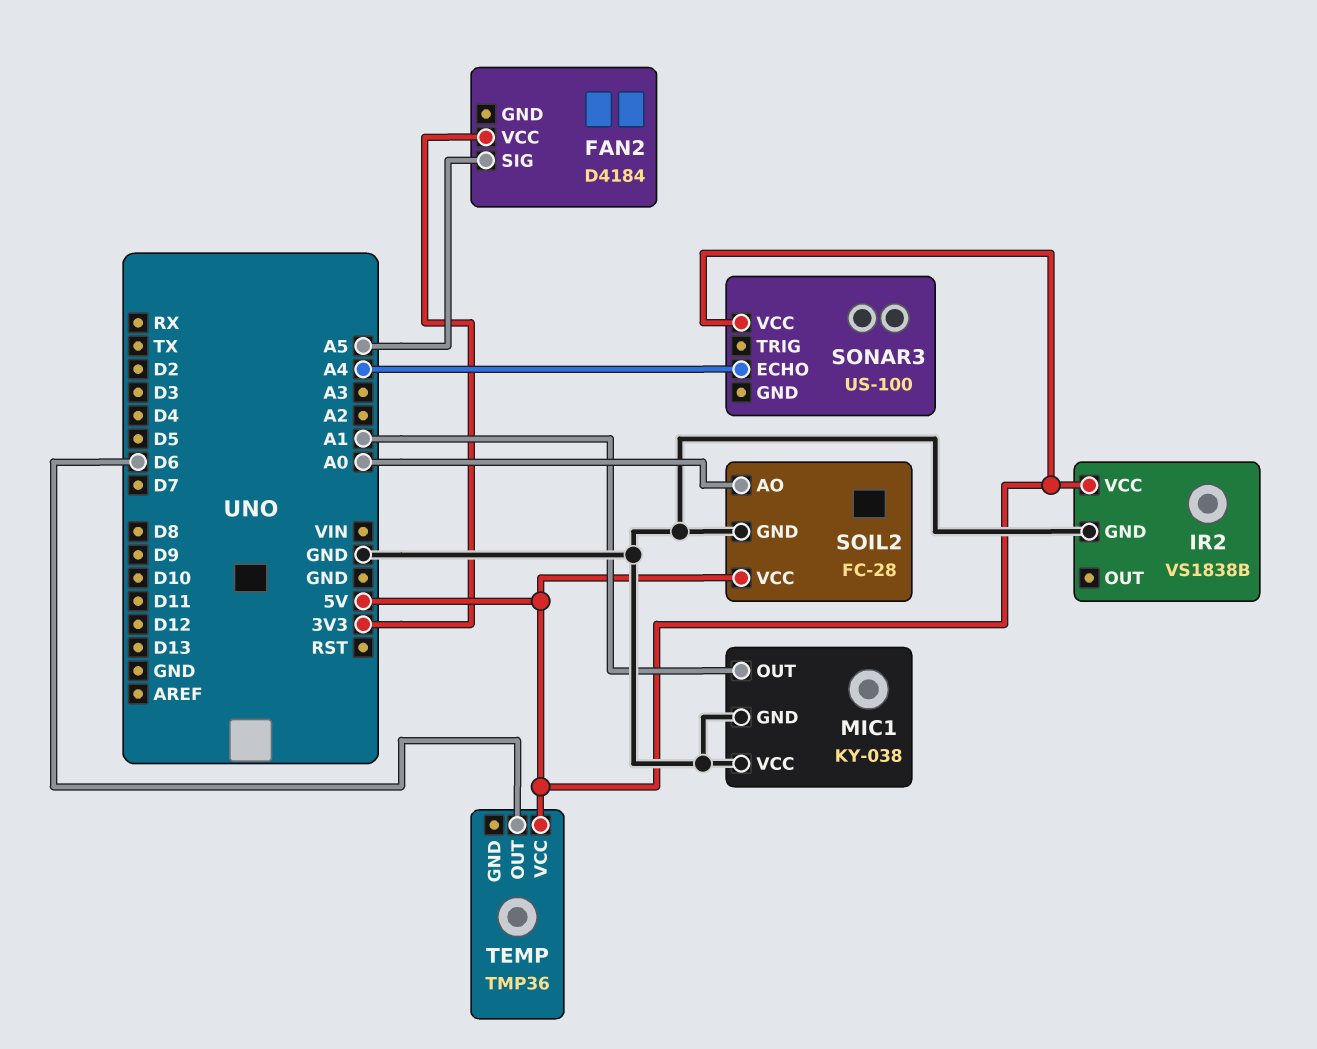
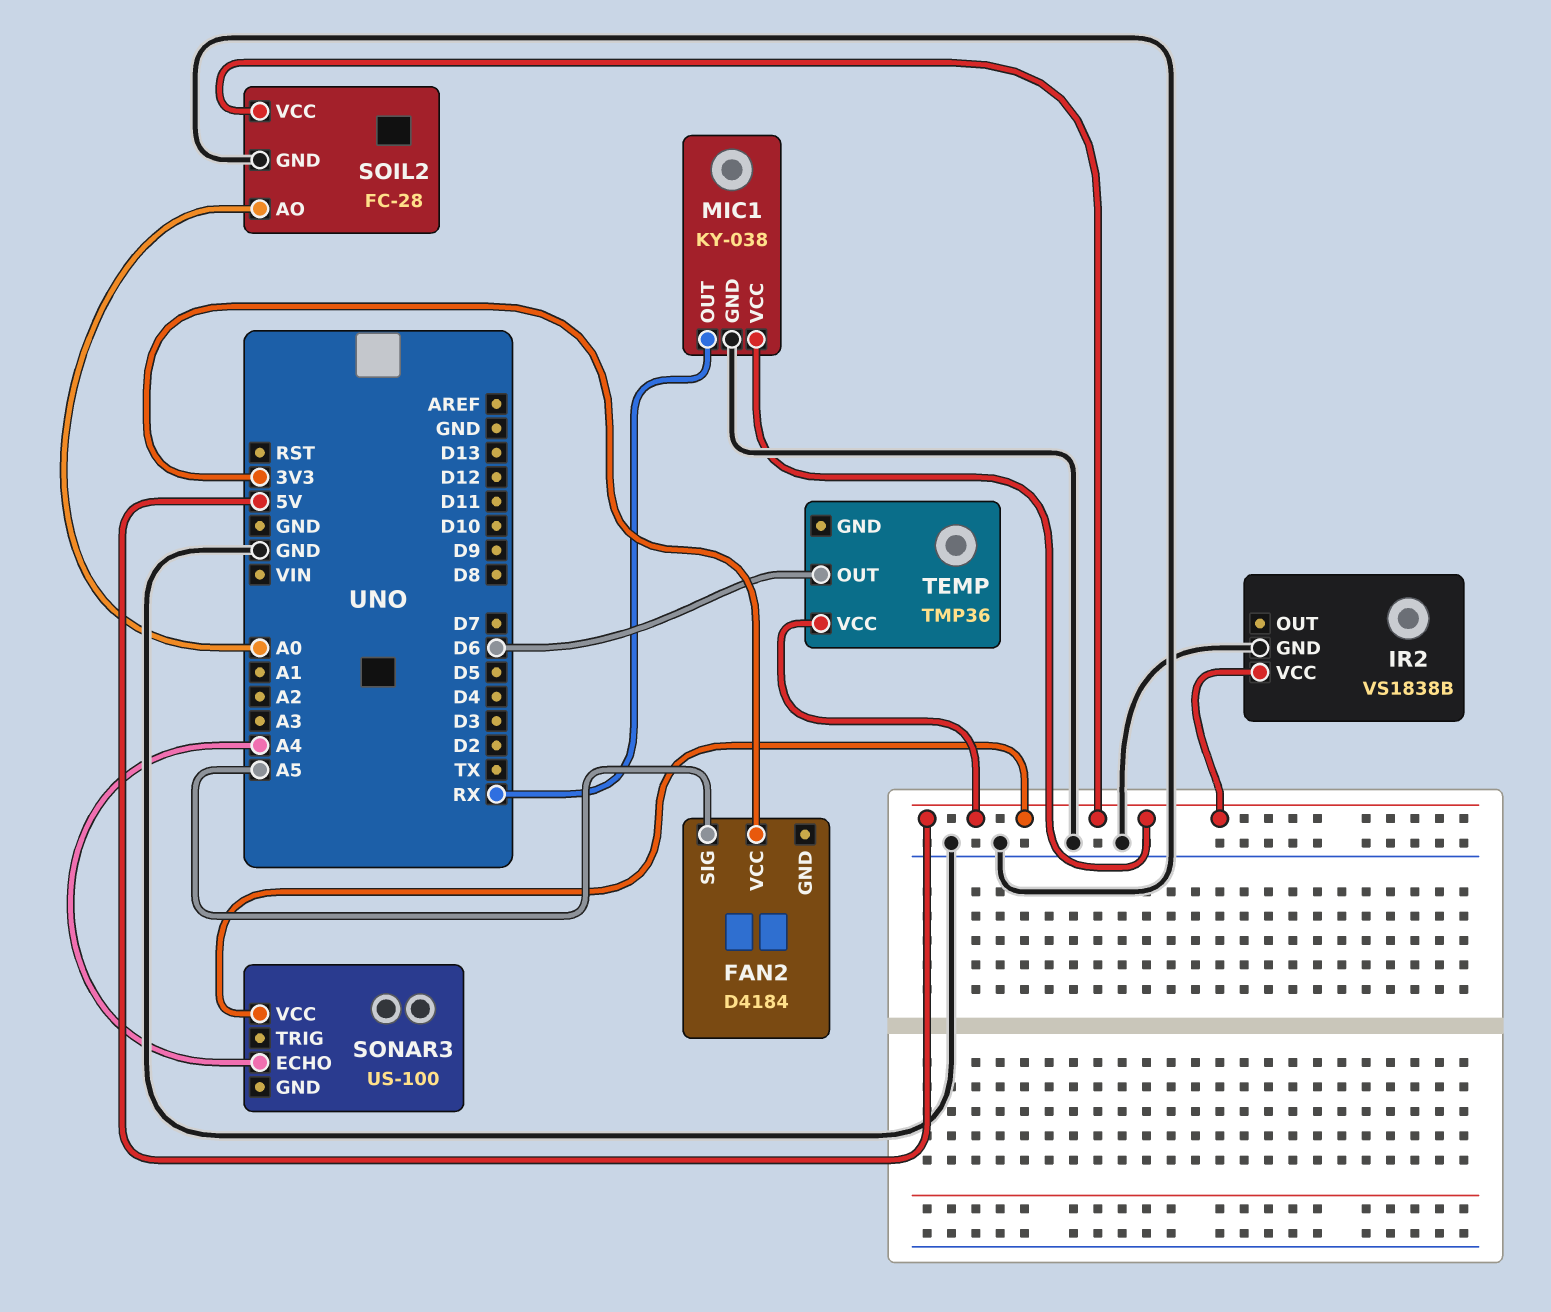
MIC1 pin OUT: A1 -> RX
MIC1 pin VCC: GND -> 5V

